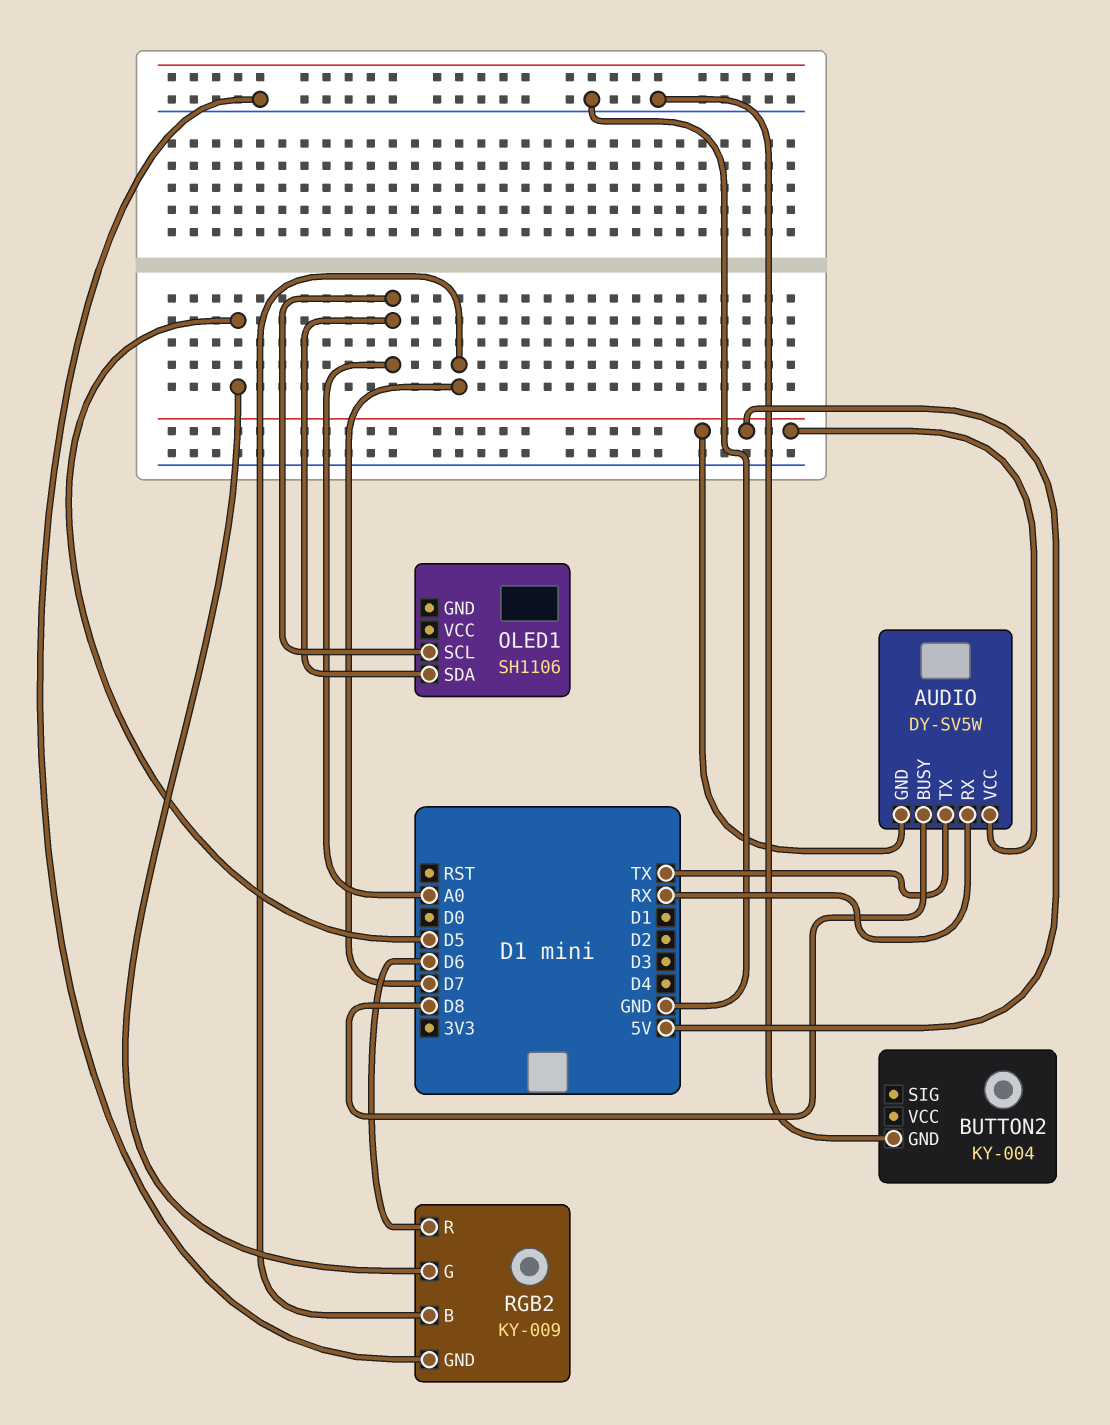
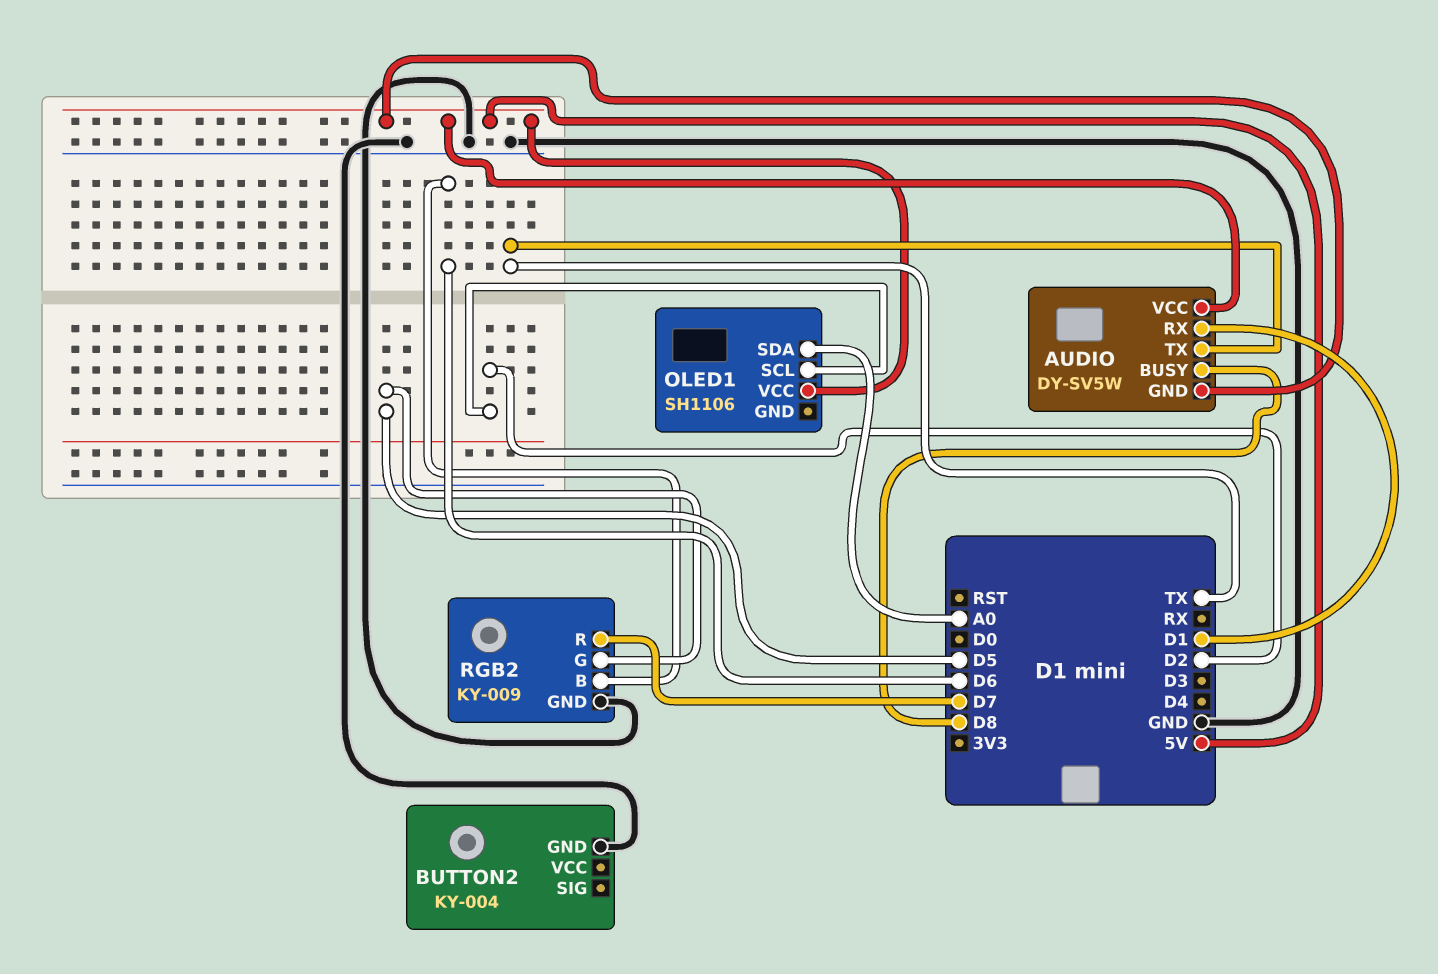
AUDIO pin RX: RX -> D1
OLED1 pin SCL: A0 -> D2
OLED1 pin VCC: none -> 5V
RGB2 pin B: D7 -> D6
RGB2 pin R: D6 -> D7

